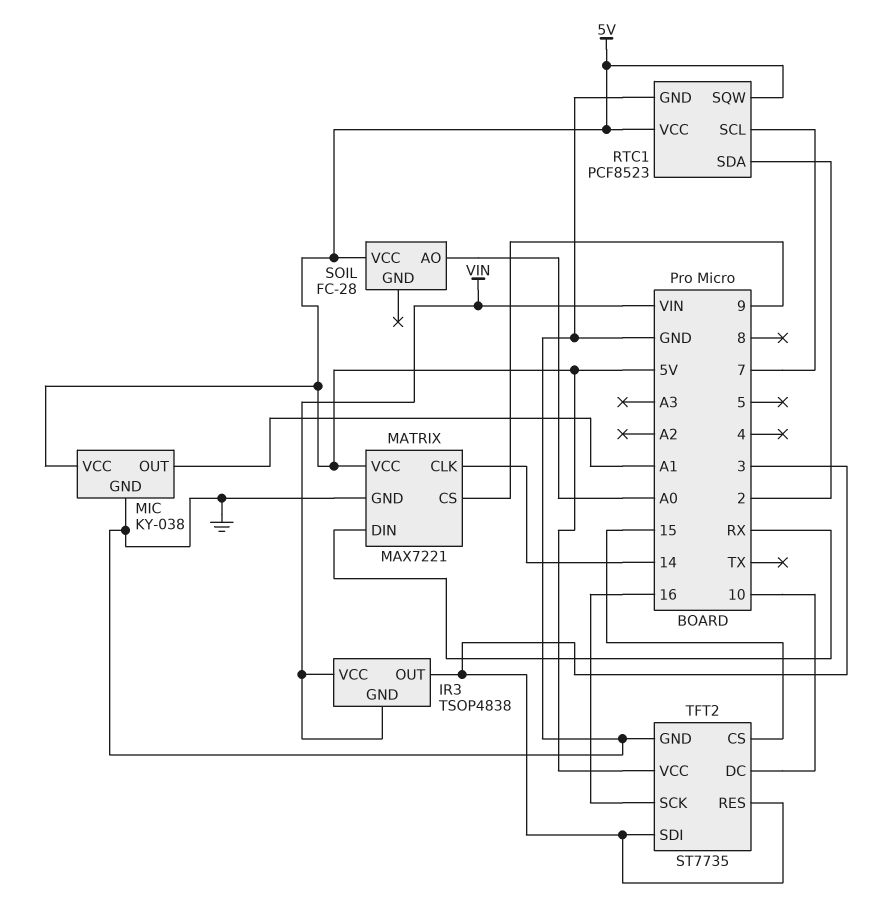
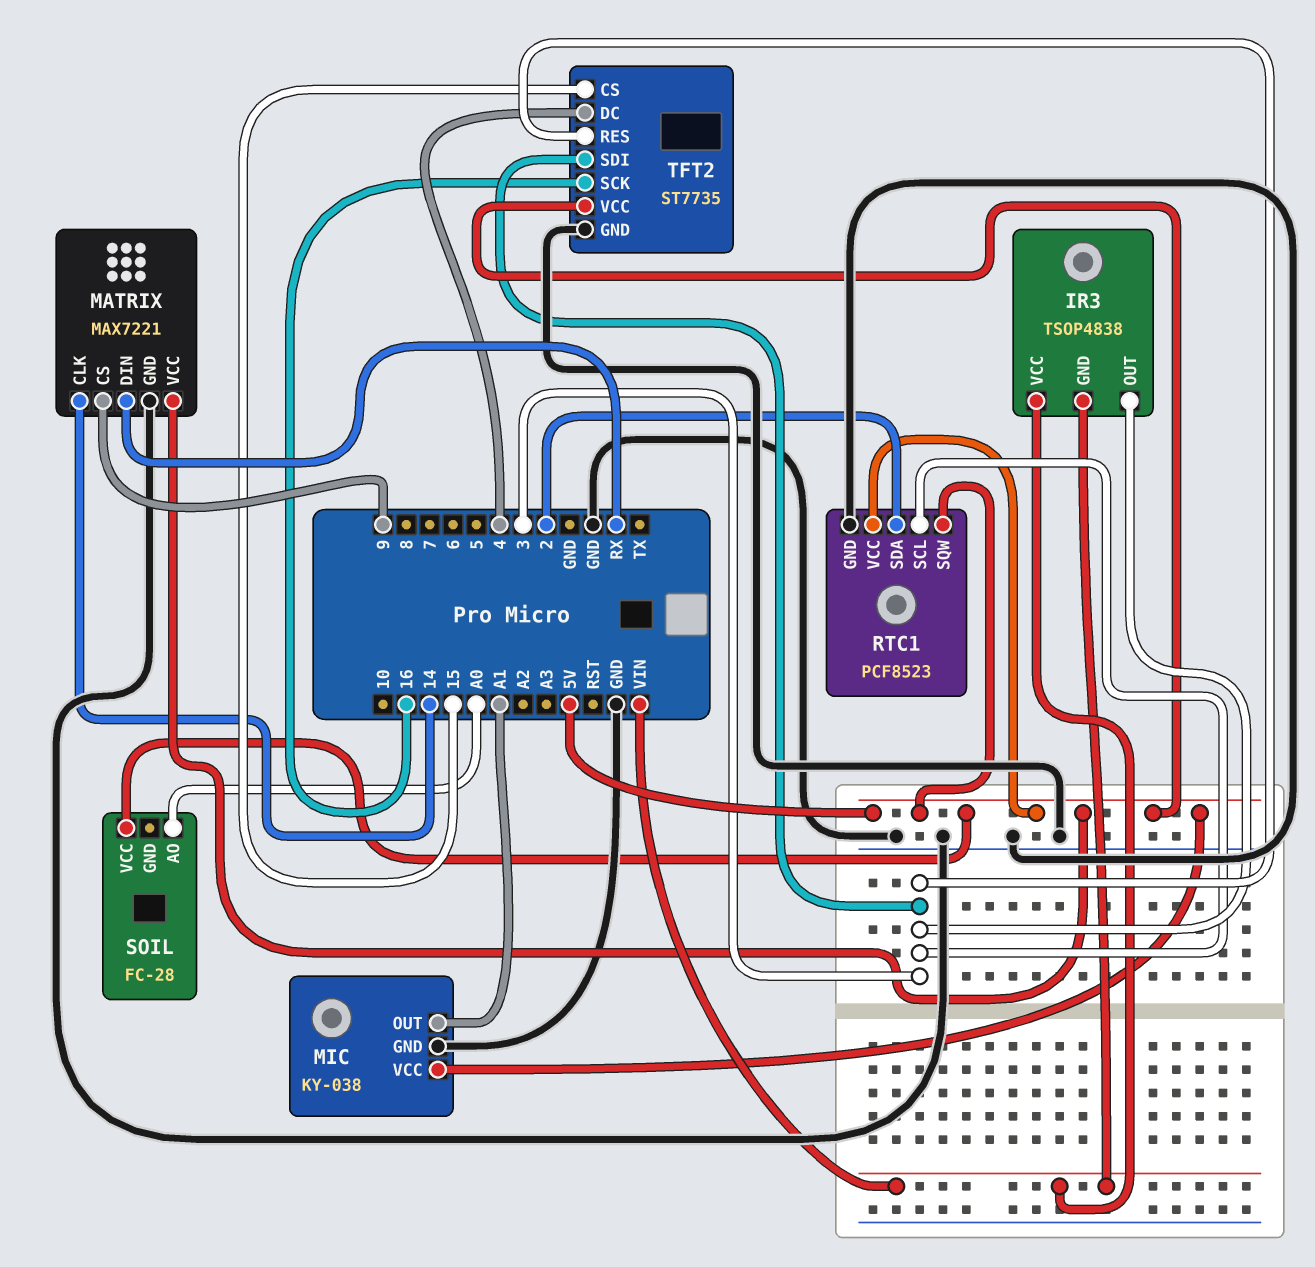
RTC1 pin SCL: 7 -> 3
TFT2 pin DC: 10 -> 4

